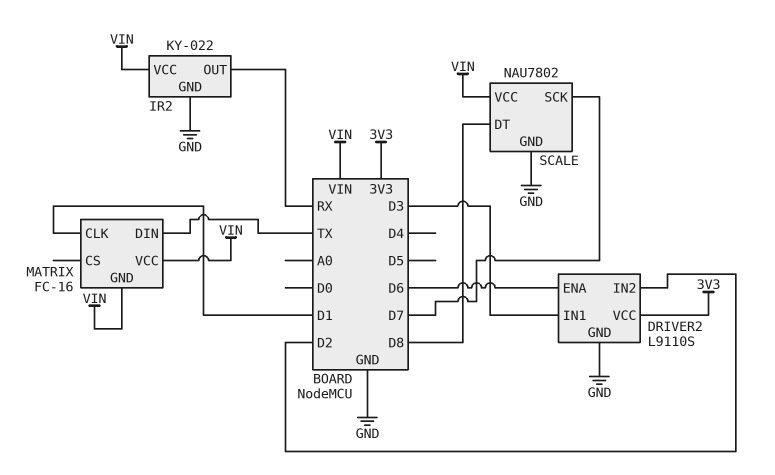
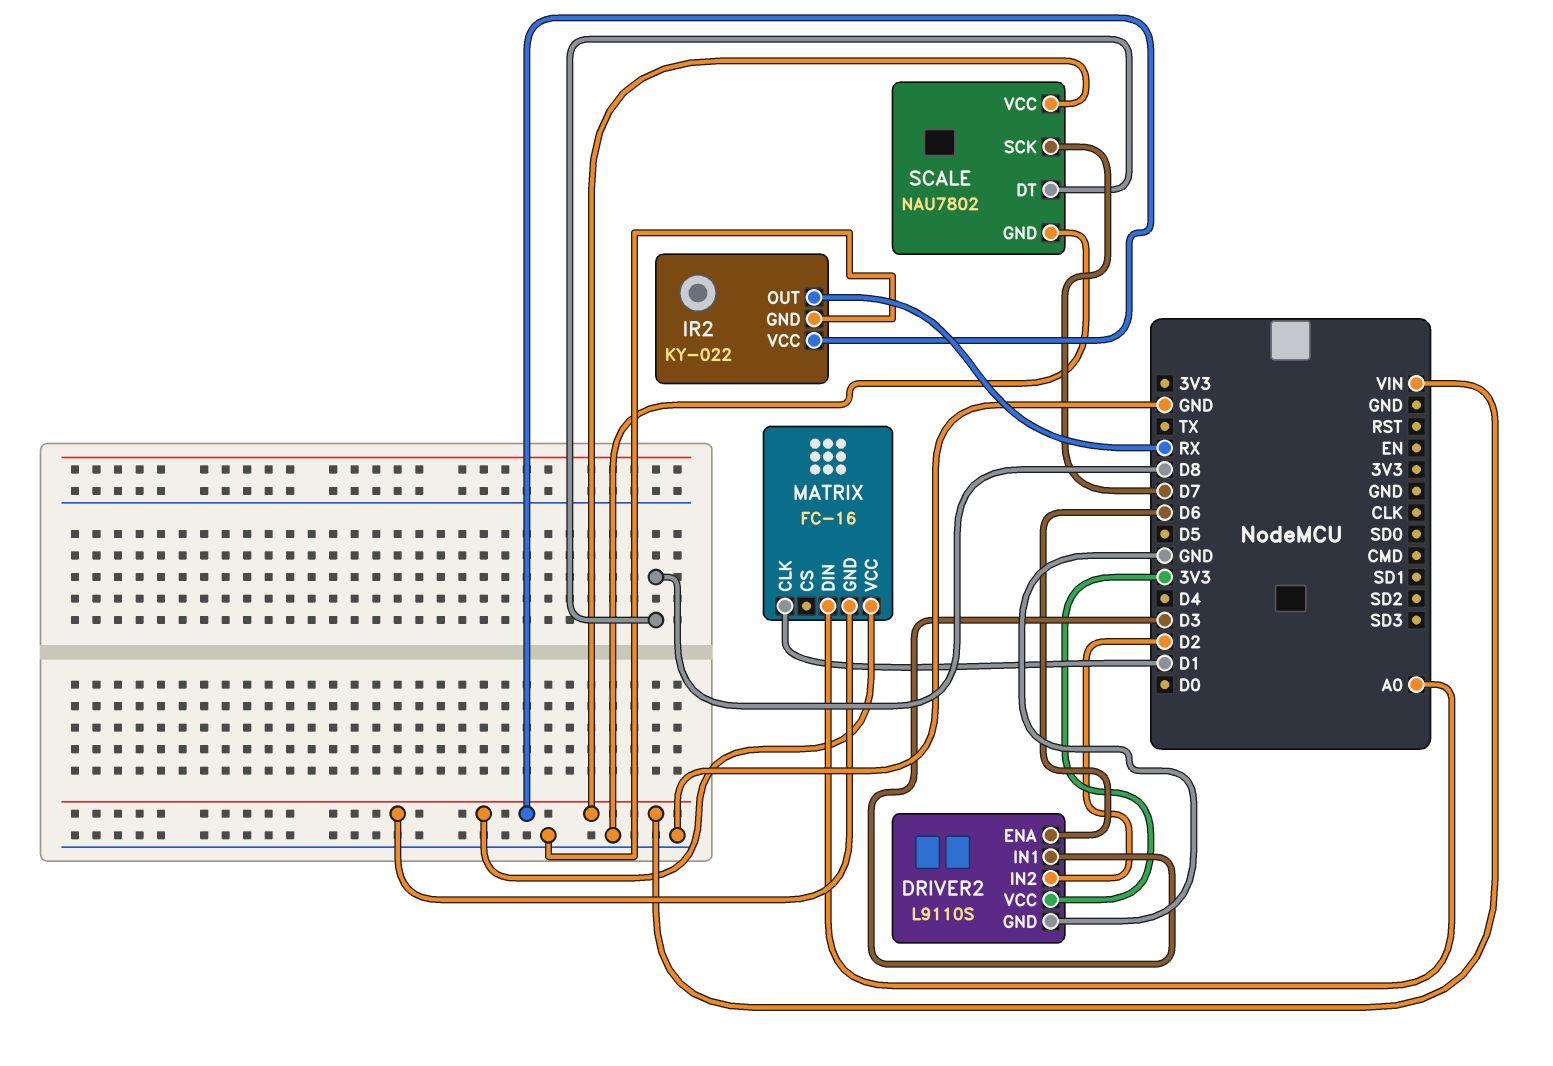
MATRIX pin DIN: TX -> A0

